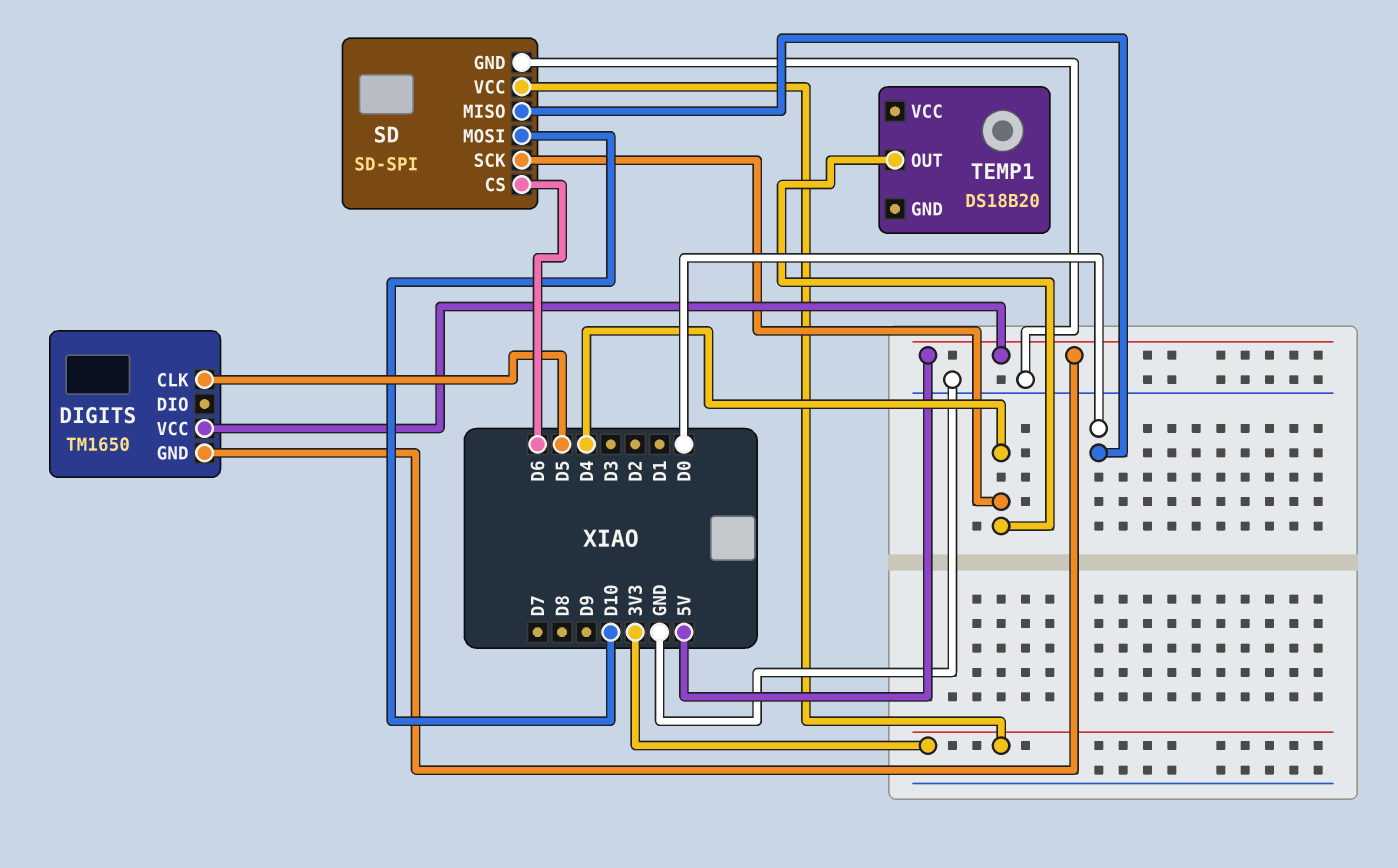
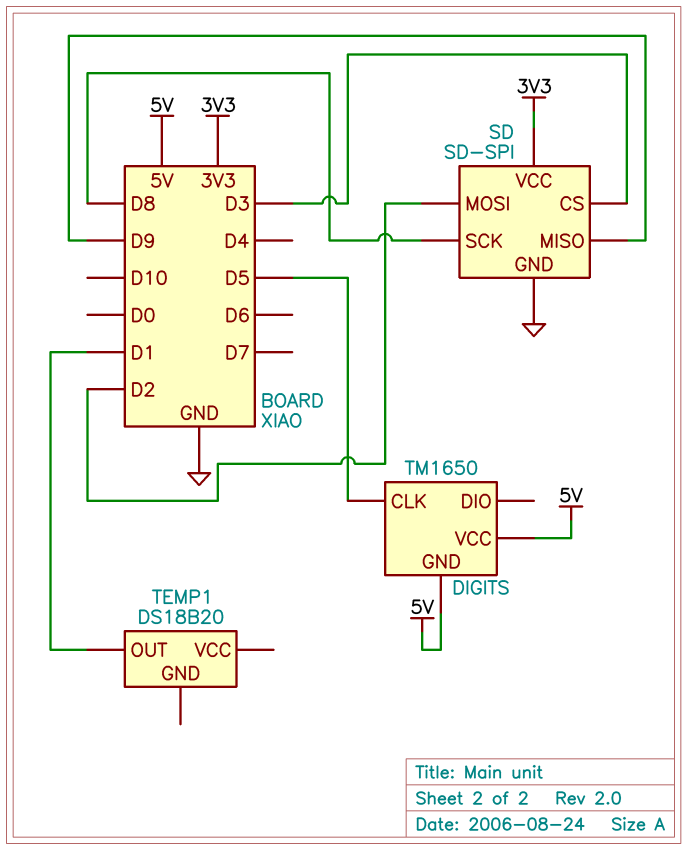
SD pin CS: D6 -> D3
SD pin MISO: D0 -> D9
SD pin MOSI: D10 -> D2
SD pin SCK: D4 -> D8
TEMP1 pin OUT: D4 -> D1

